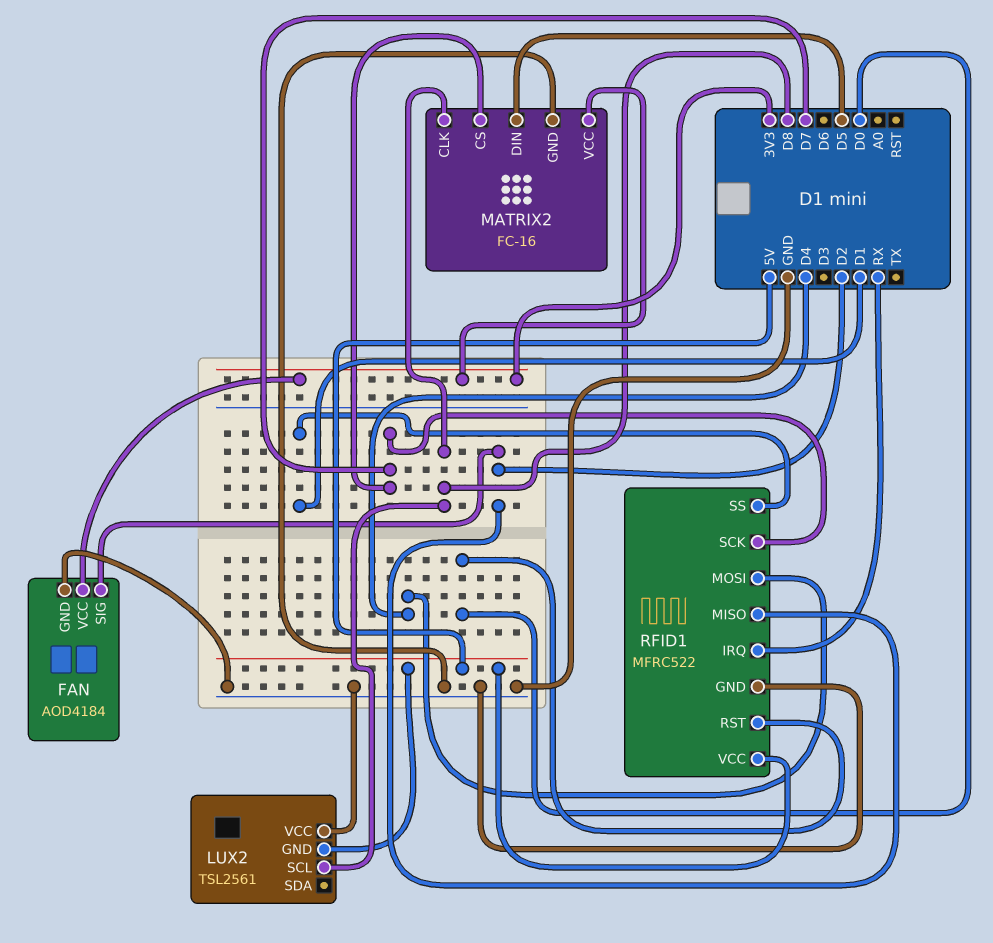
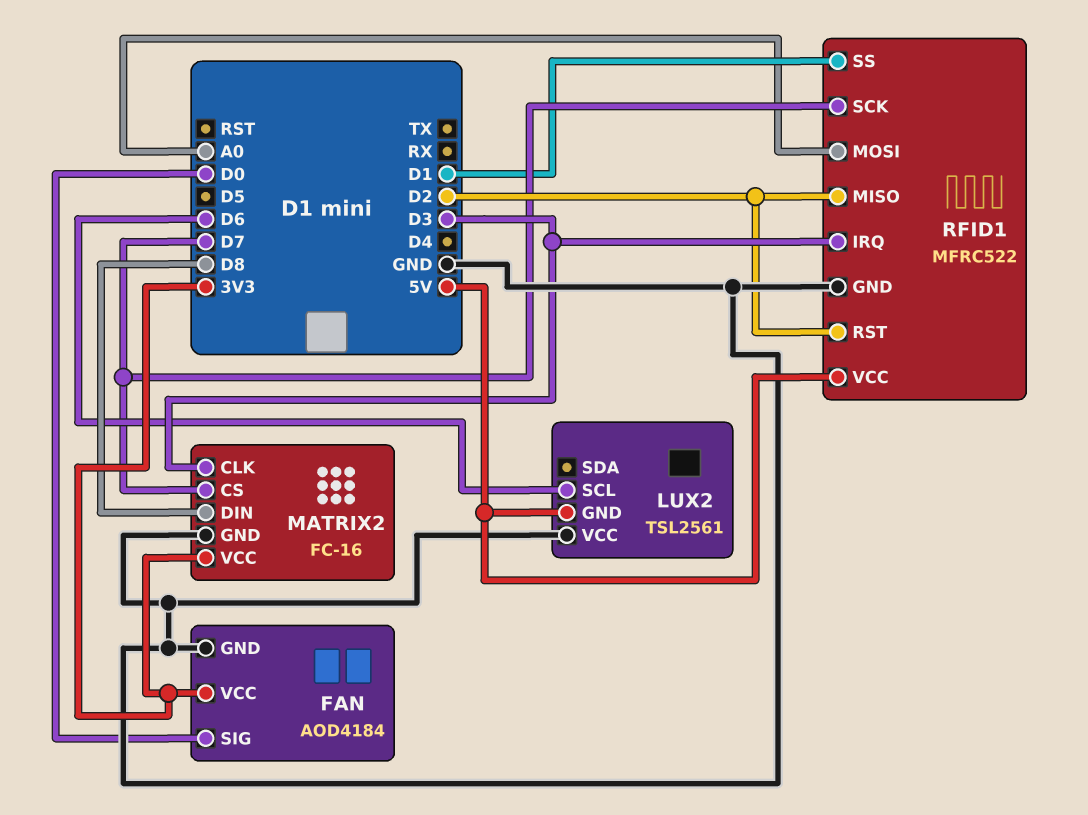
FAN pin SIG: D2 -> D0
LUX2 pin SCL: D8 -> D6
MATRIX2 pin CLK: D8 -> D3
MATRIX2 pin DIN: D5 -> D8
RFID1 pin IRQ: RX -> D3
RFID1 pin MOSI: D4 -> A0
RFID1 pin RST: D0 -> D2

